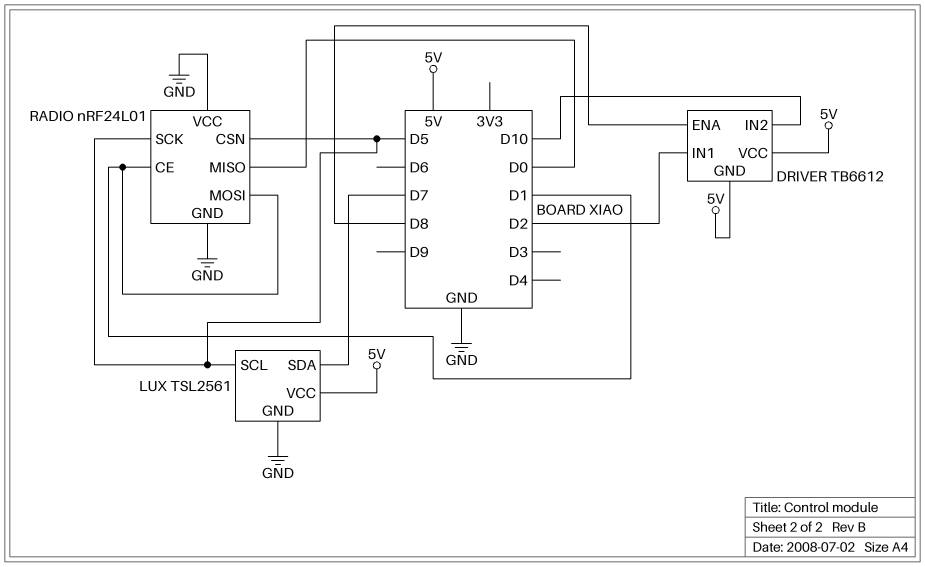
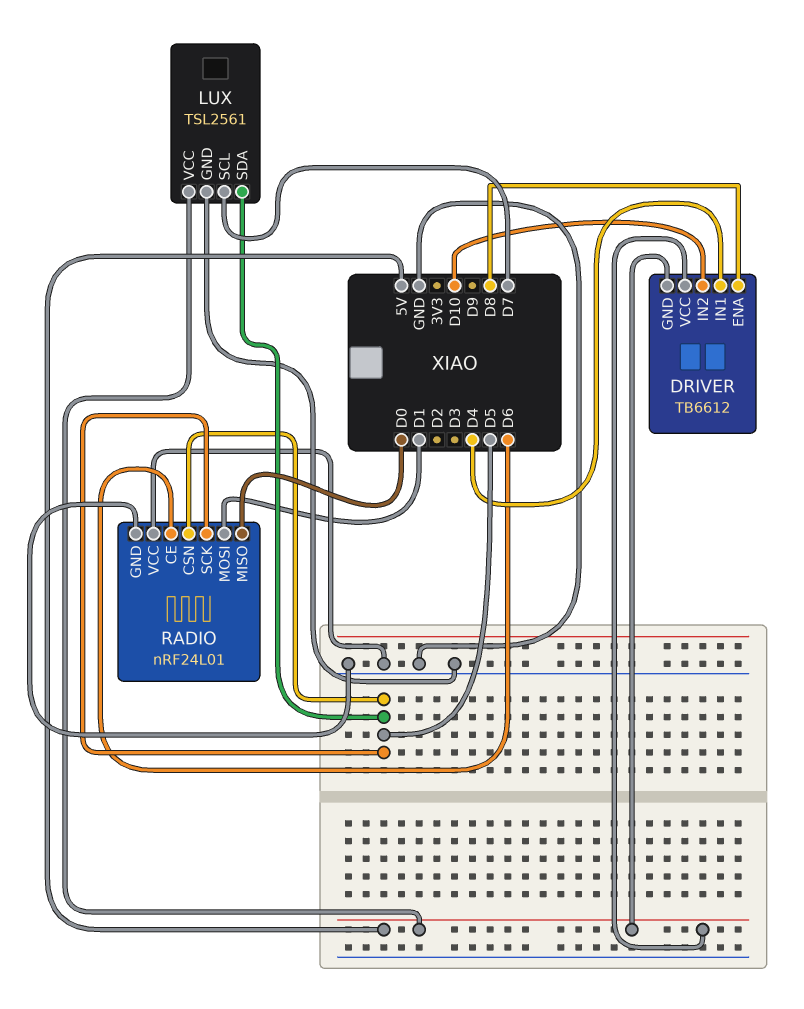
DRIVER pin IN1: D2 -> D4
LUX pin SCL: D5 -> D7
LUX pin SDA: D7 -> D5
RADIO pin CE: D1 -> D6

